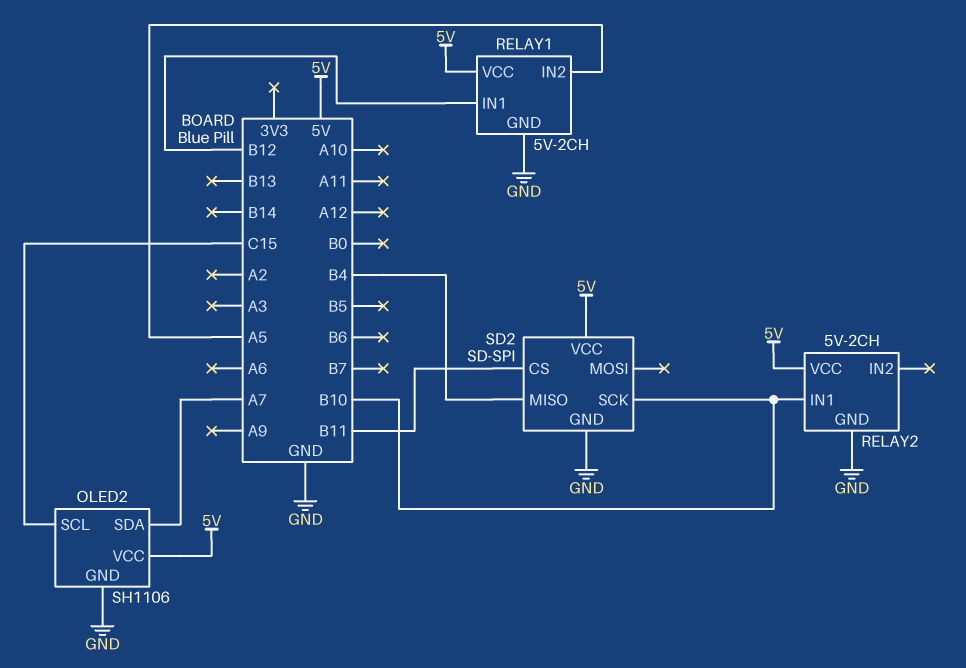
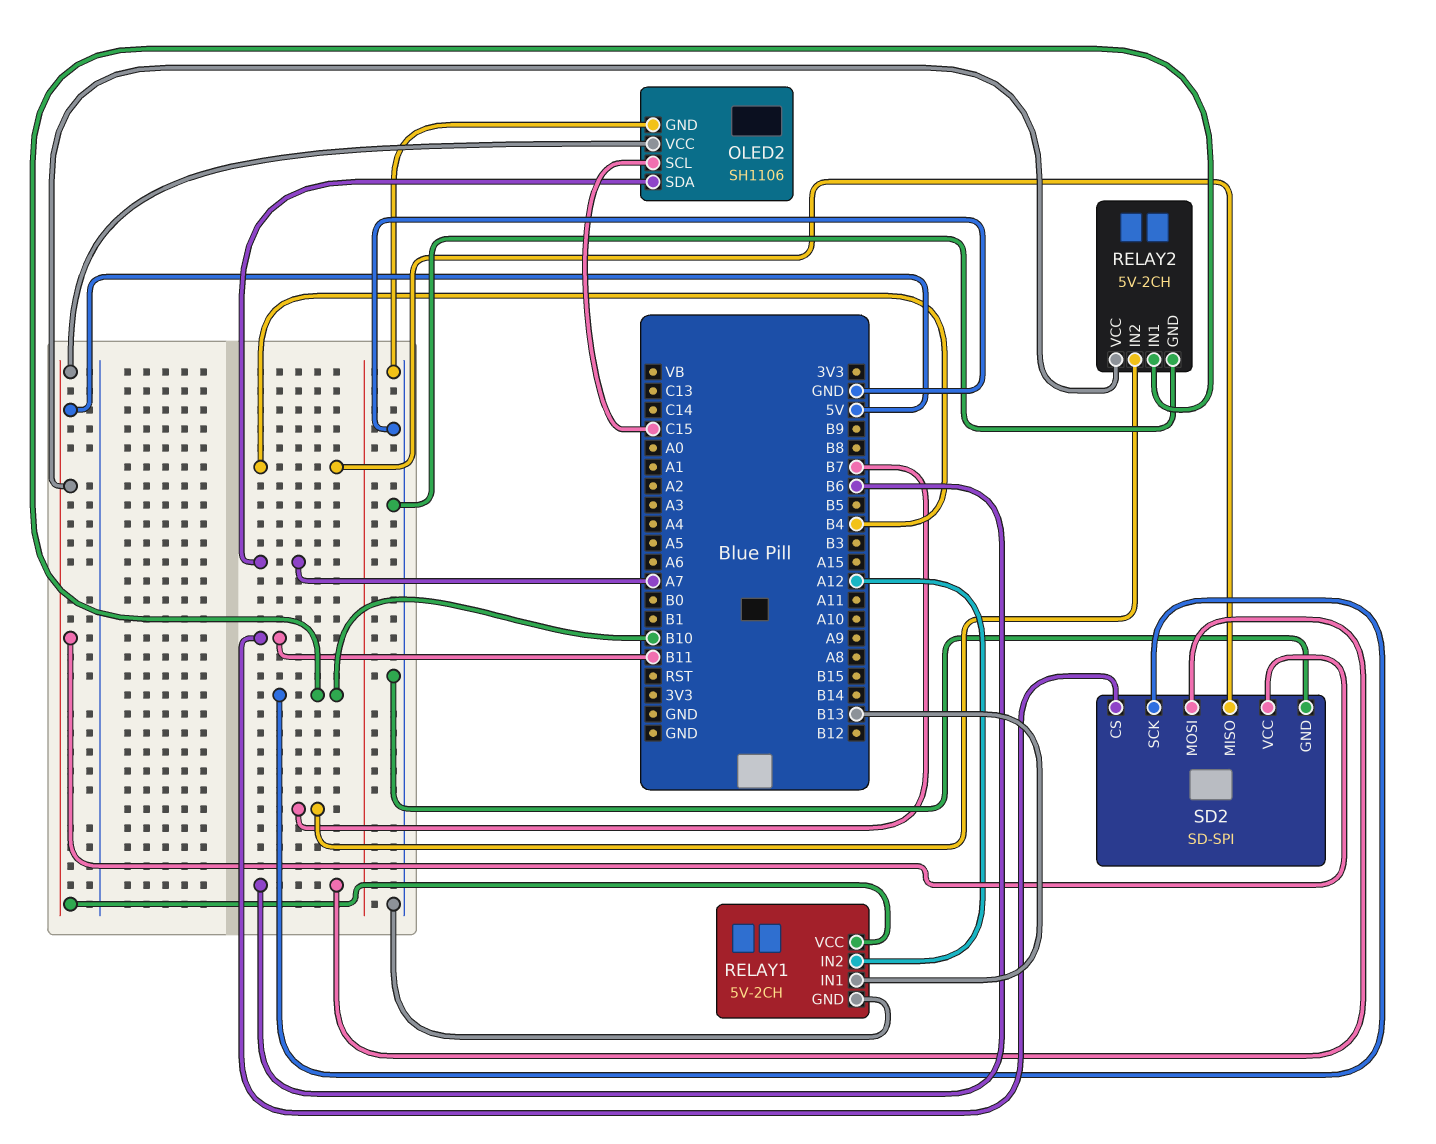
RELAY1 pin IN1: B12 -> B13
RELAY1 pin IN2: A5 -> A12
RELAY2 pin IN2: none -> B7
SD2 pin MOSI: none -> B6

